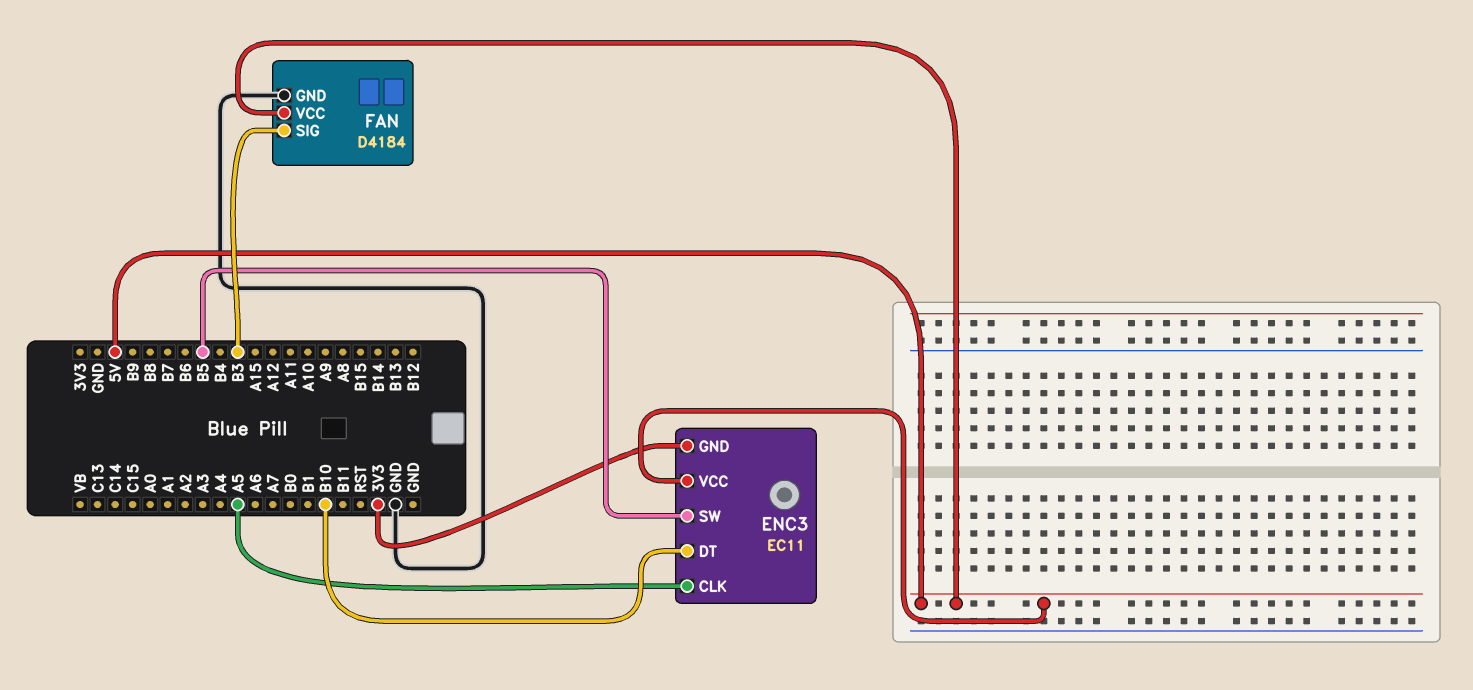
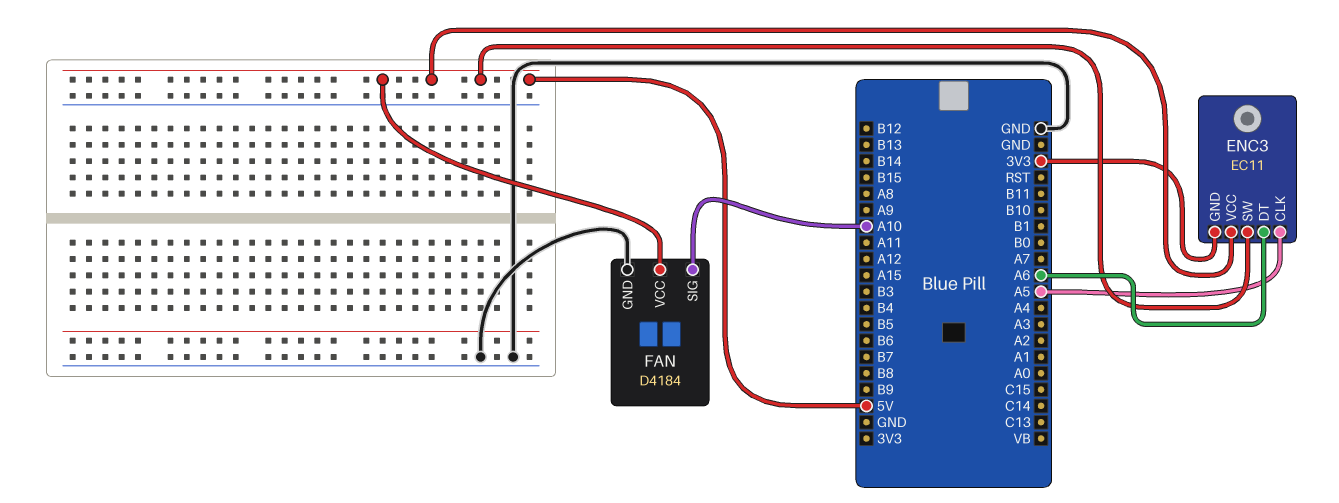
ENC3 pin DT: B10 -> A6
ENC3 pin SW: B5 -> 5V
FAN pin SIG: B3 -> A10

